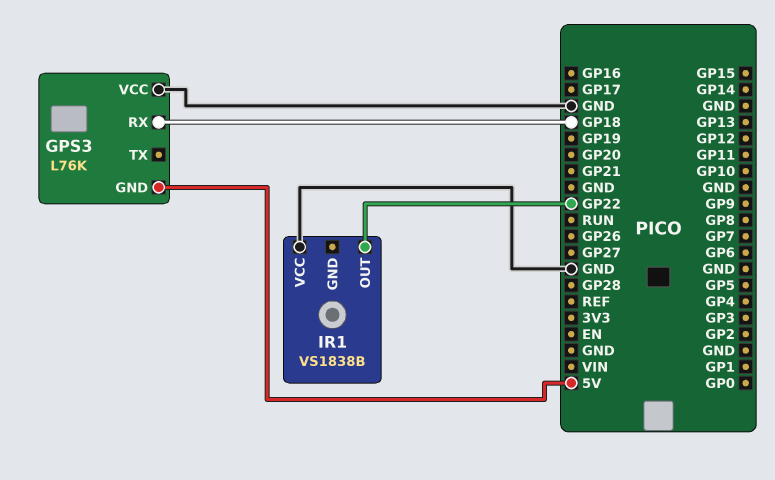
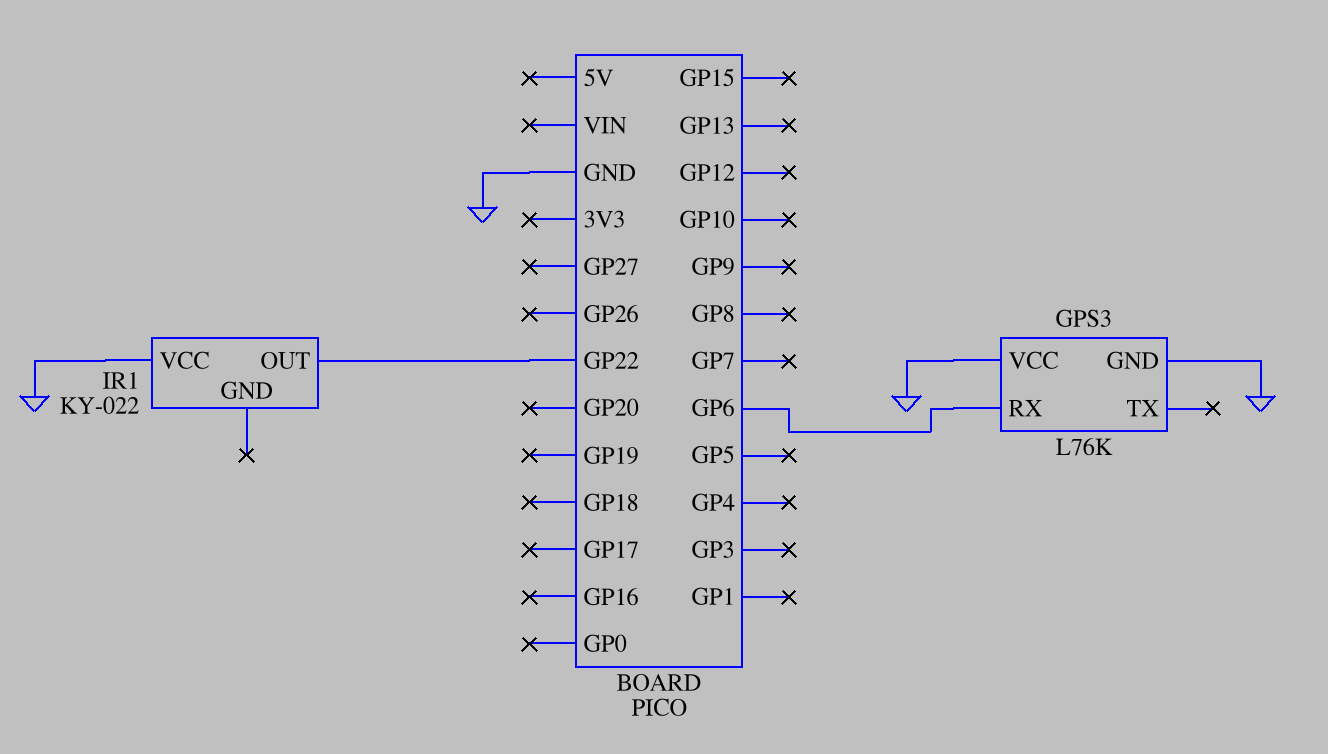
GPS3 pin GND: 5V -> GND
GPS3 pin RX: GP18 -> GP6
IR1: VS1838B -> KY-022

